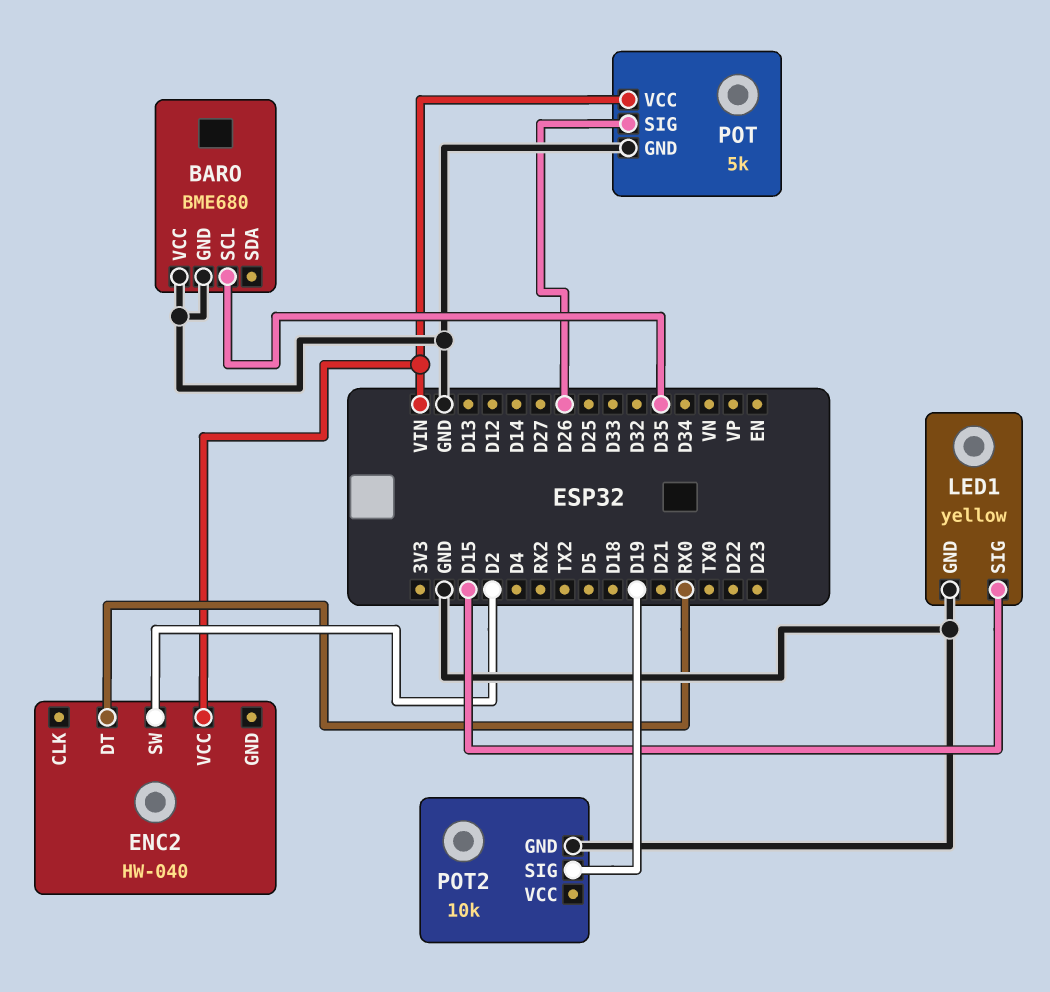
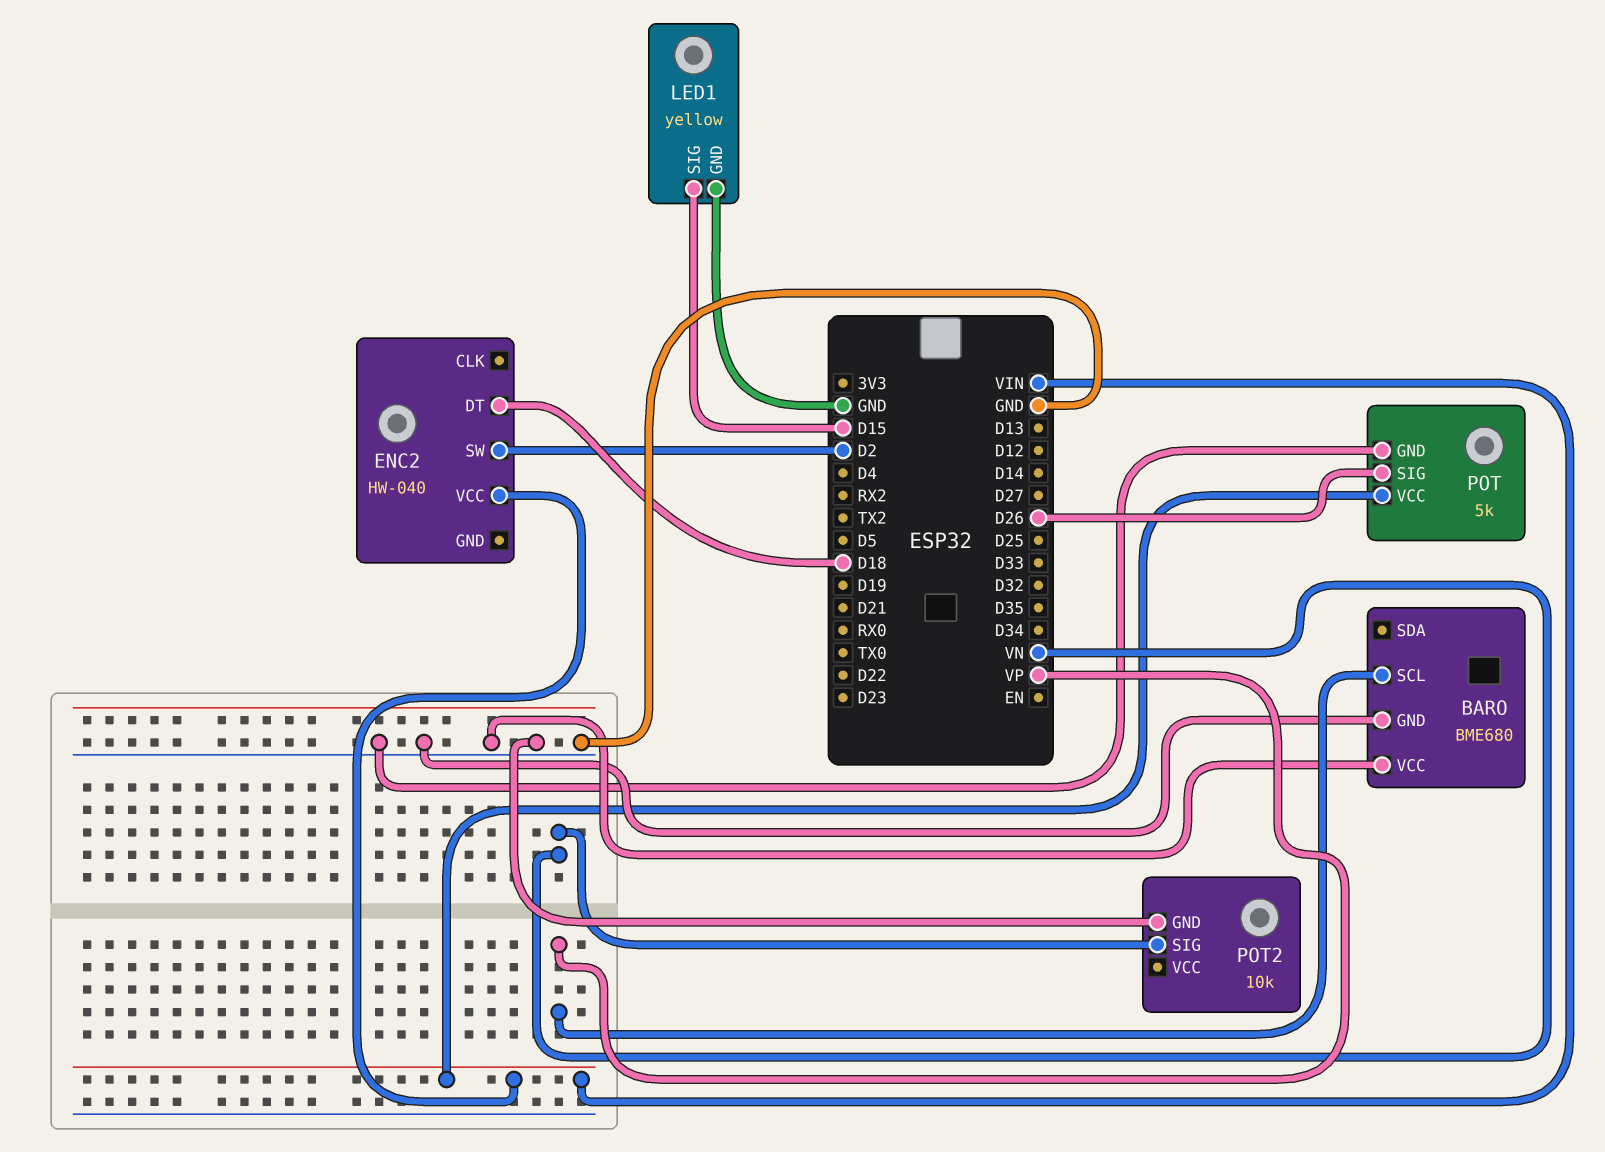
BARO pin SCL: D35 -> VP
ENC2 pin DT: RX0 -> D18
POT2 pin SIG: D19 -> VN

